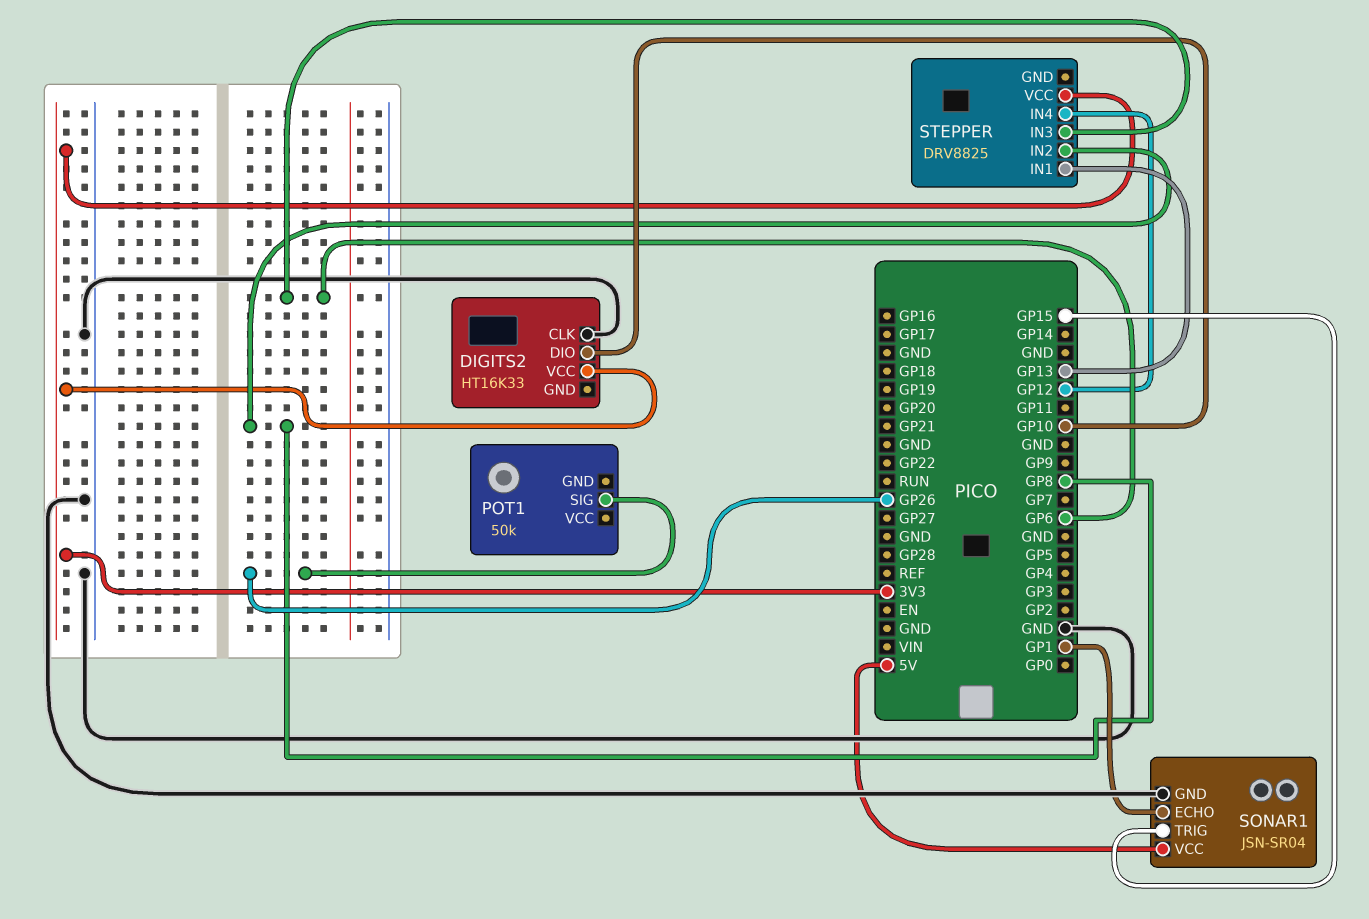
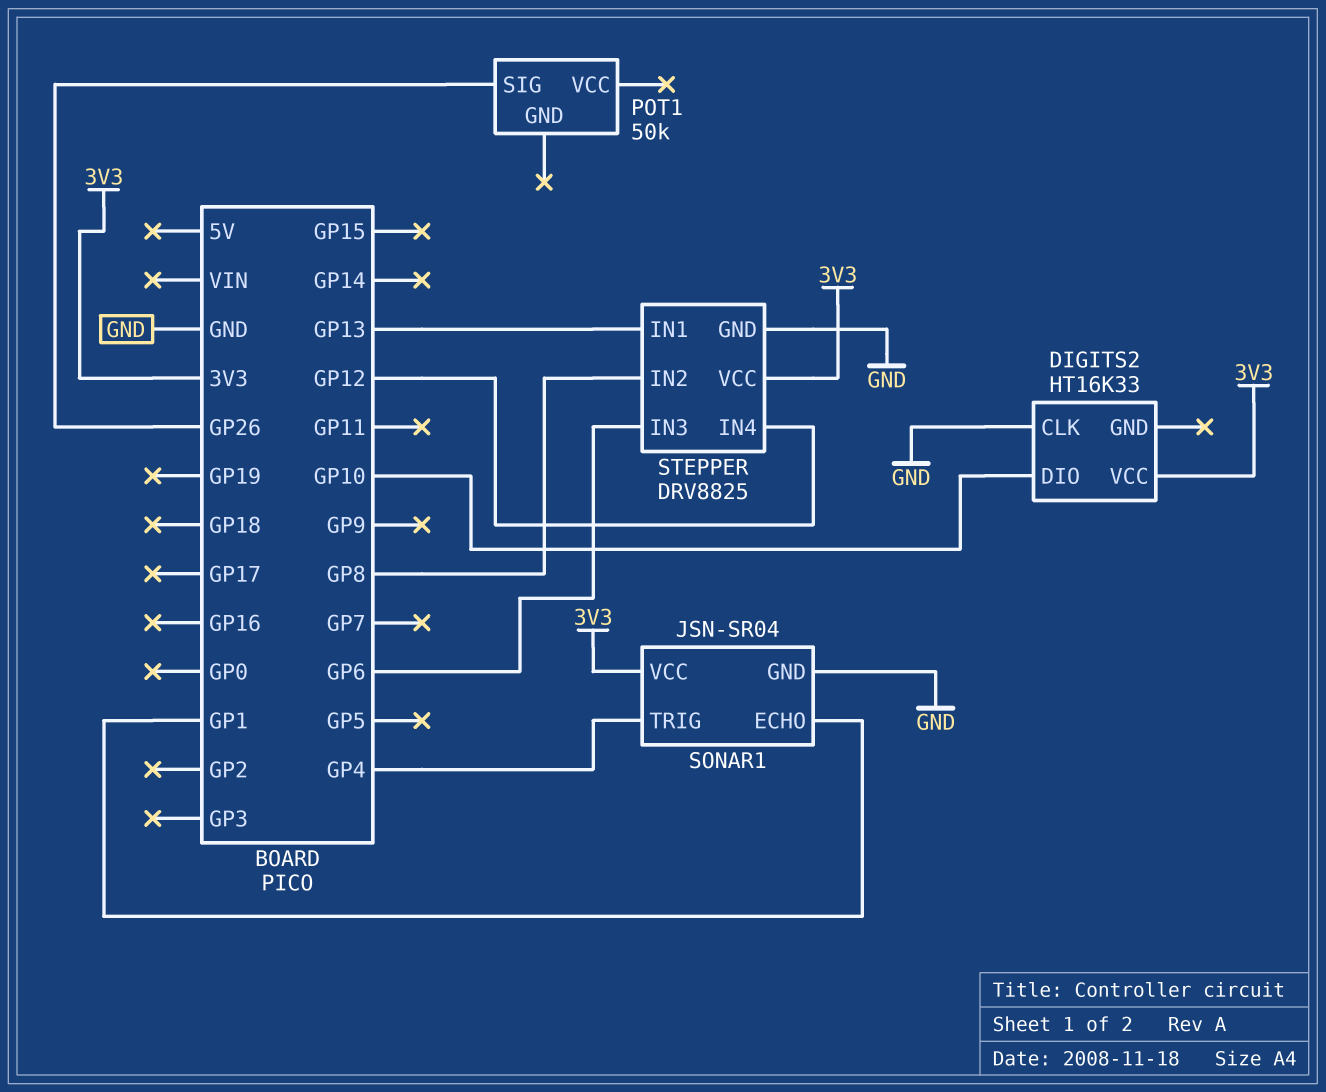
SONAR1 pin TRIG: GP15 -> GP4
SONAR1 pin VCC: 5V -> 3V3
STEPPER pin GND: none -> GND

